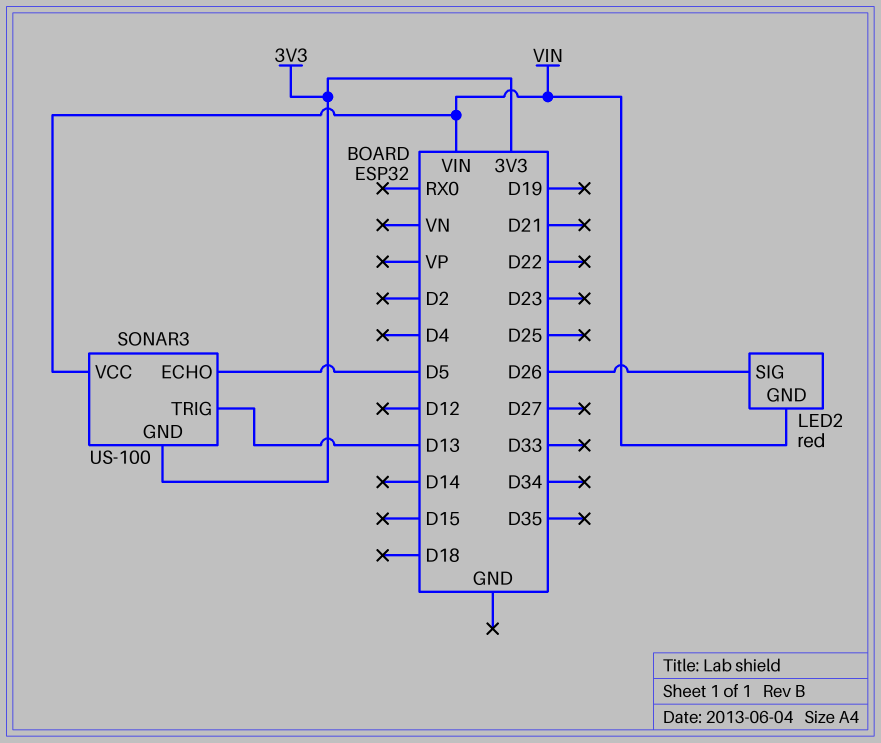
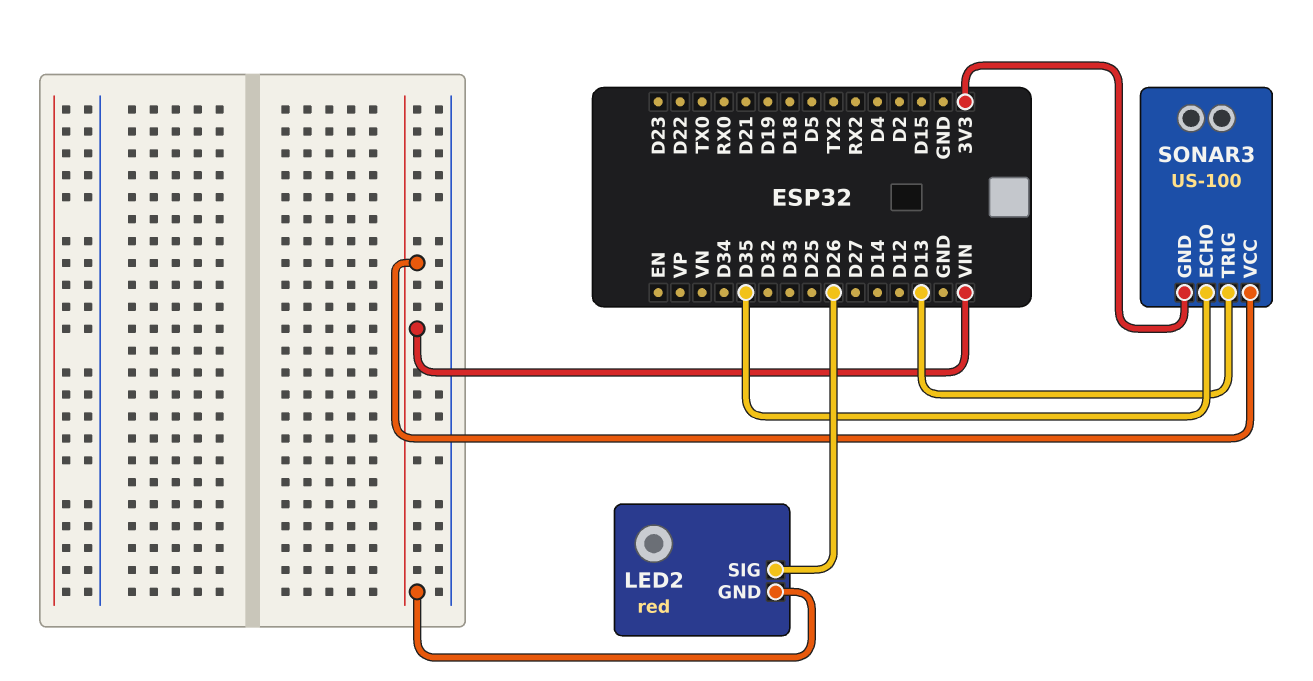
SONAR3 pin ECHO: D5 -> D35

